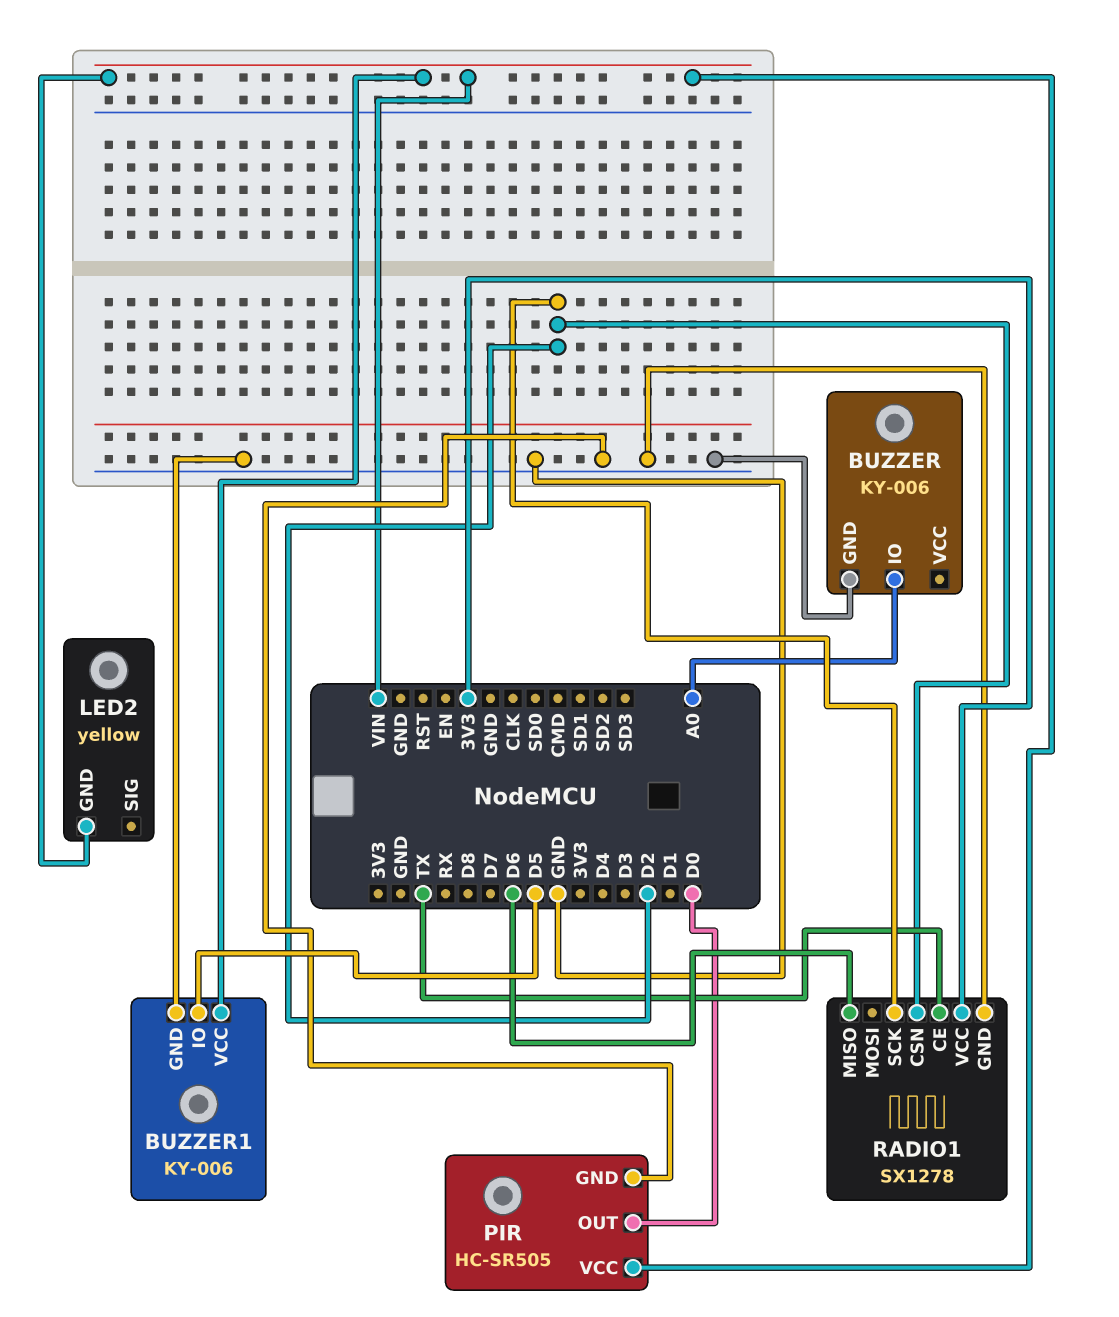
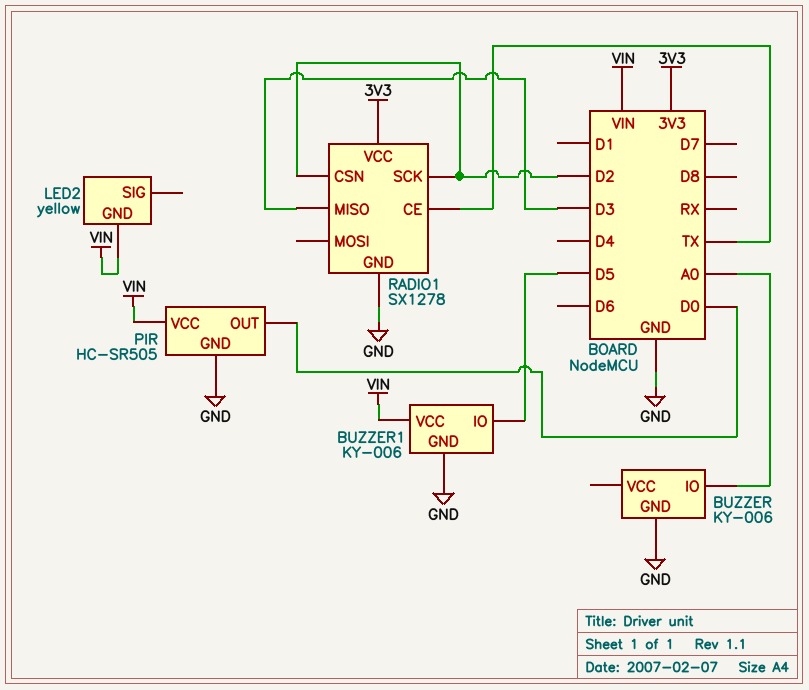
RADIO1 pin MISO: D6 -> D3

